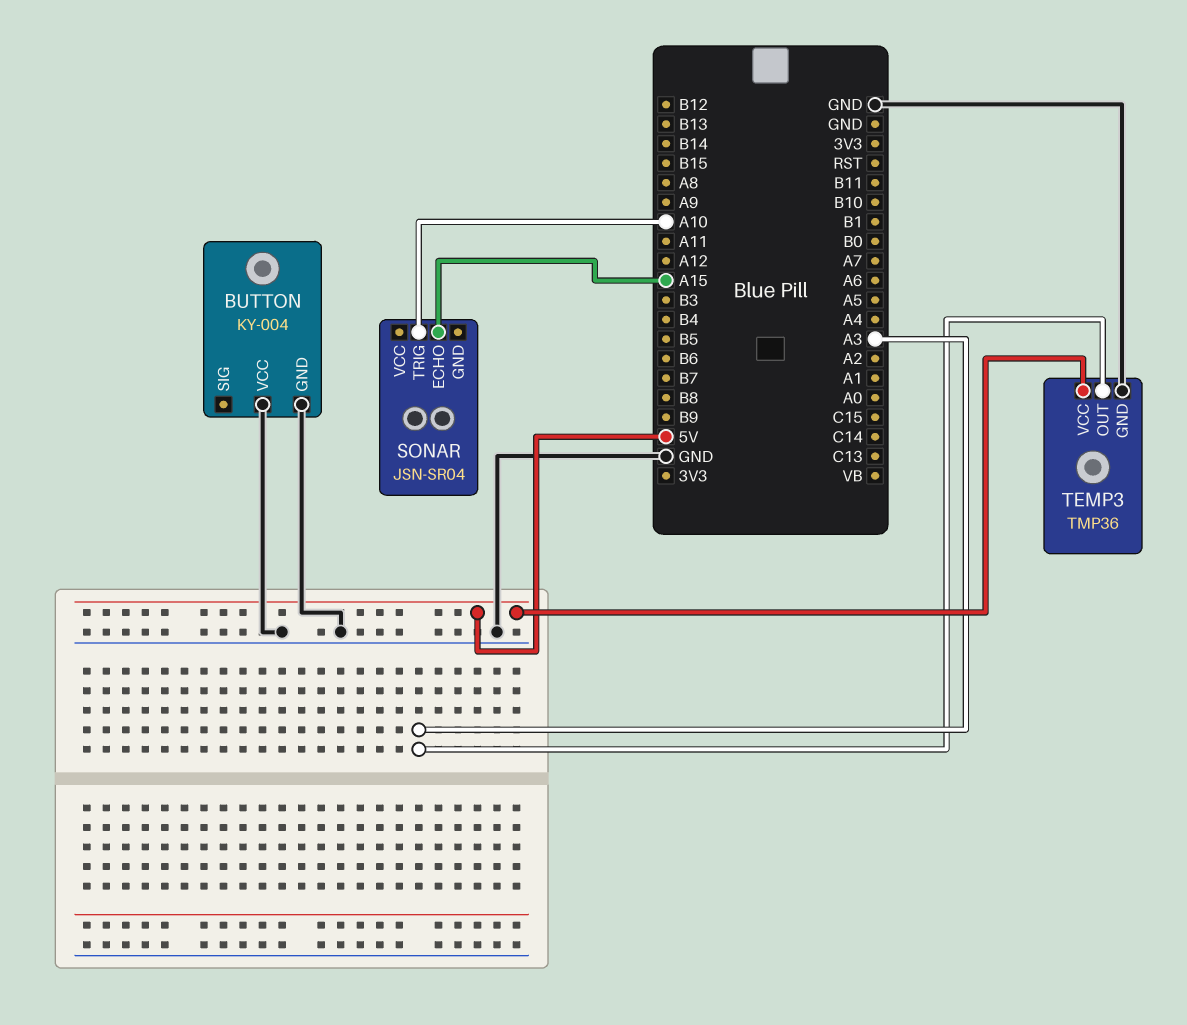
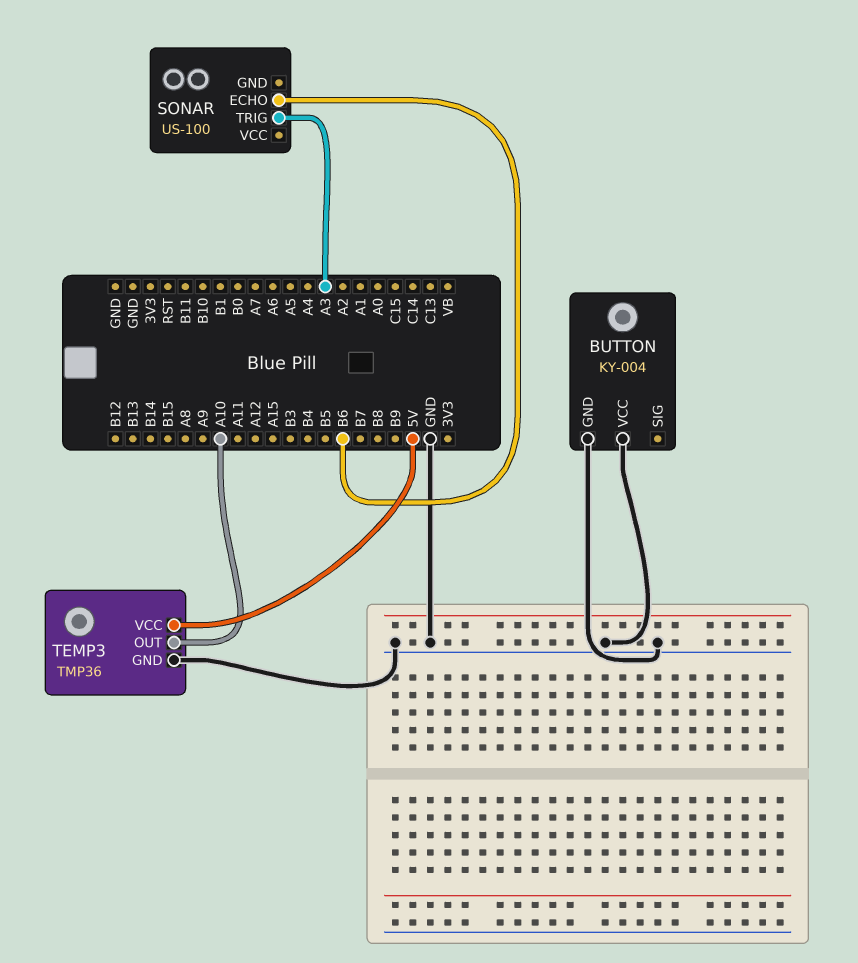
SONAR: JSN-SR04 -> US-100
SONAR pin ECHO: A15 -> B6
SONAR pin TRIG: A10 -> A3
TEMP3 pin OUT: A3 -> A10

